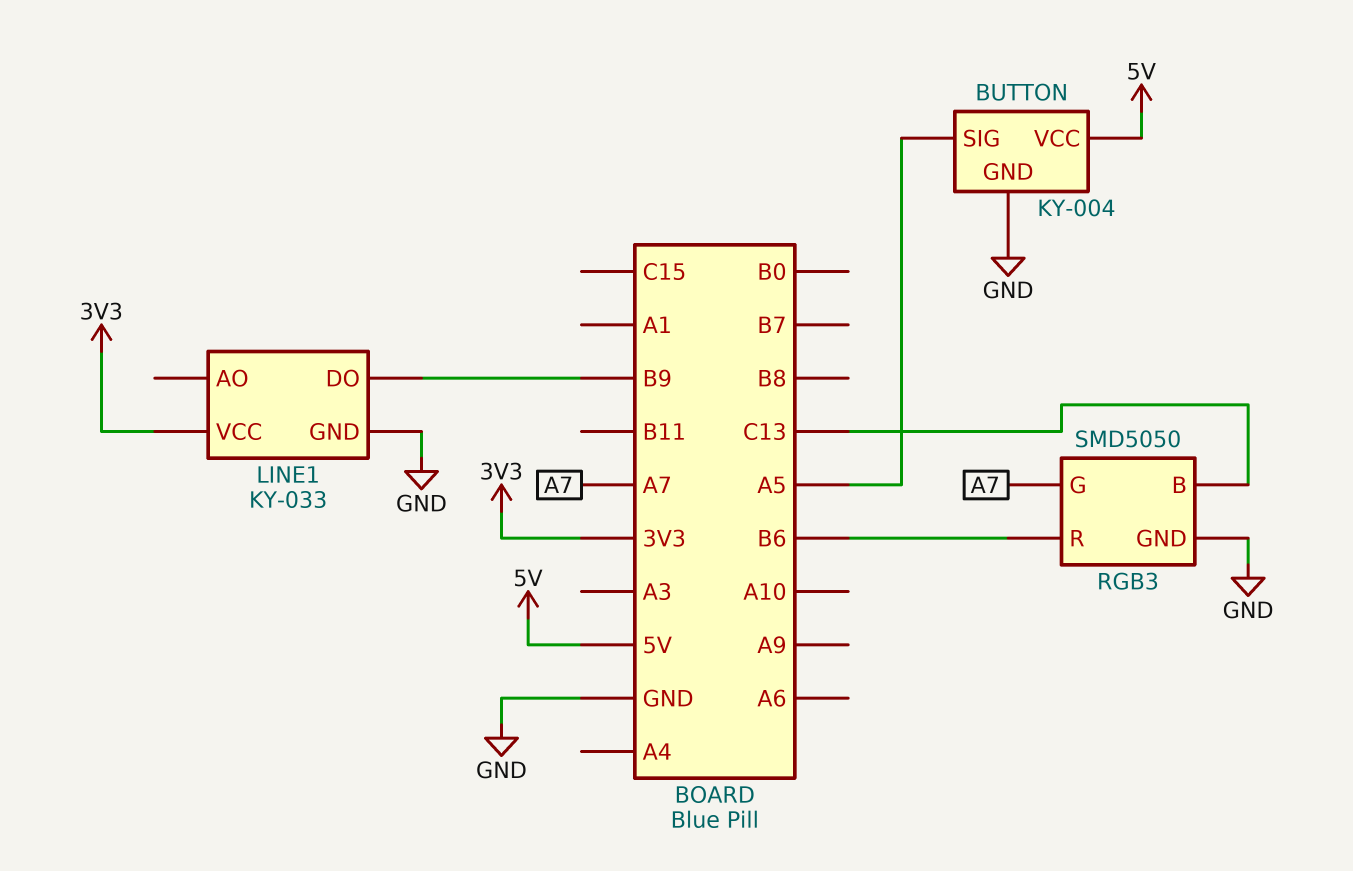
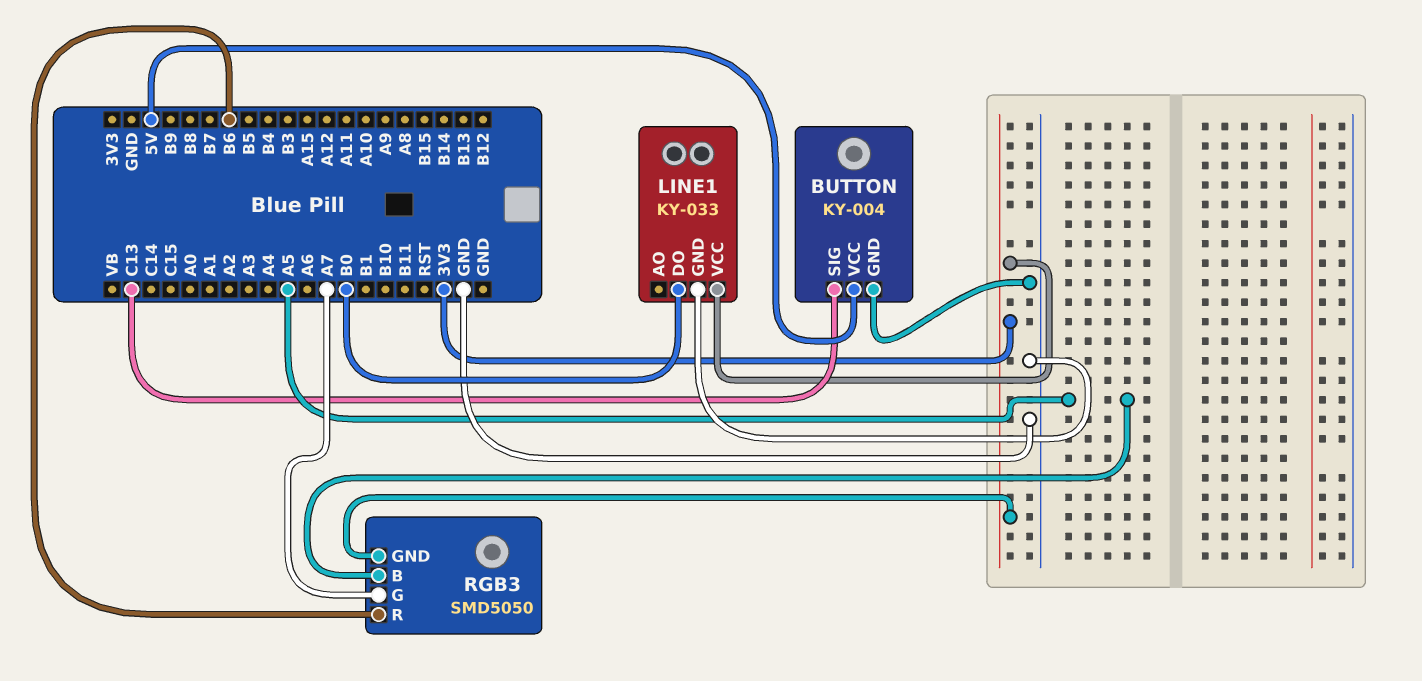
BUTTON pin SIG: A5 -> C13
LINE1 pin DO: B9 -> B0
RGB3 pin B: C13 -> A5
RGB3 pin GND: GND -> 3V3

